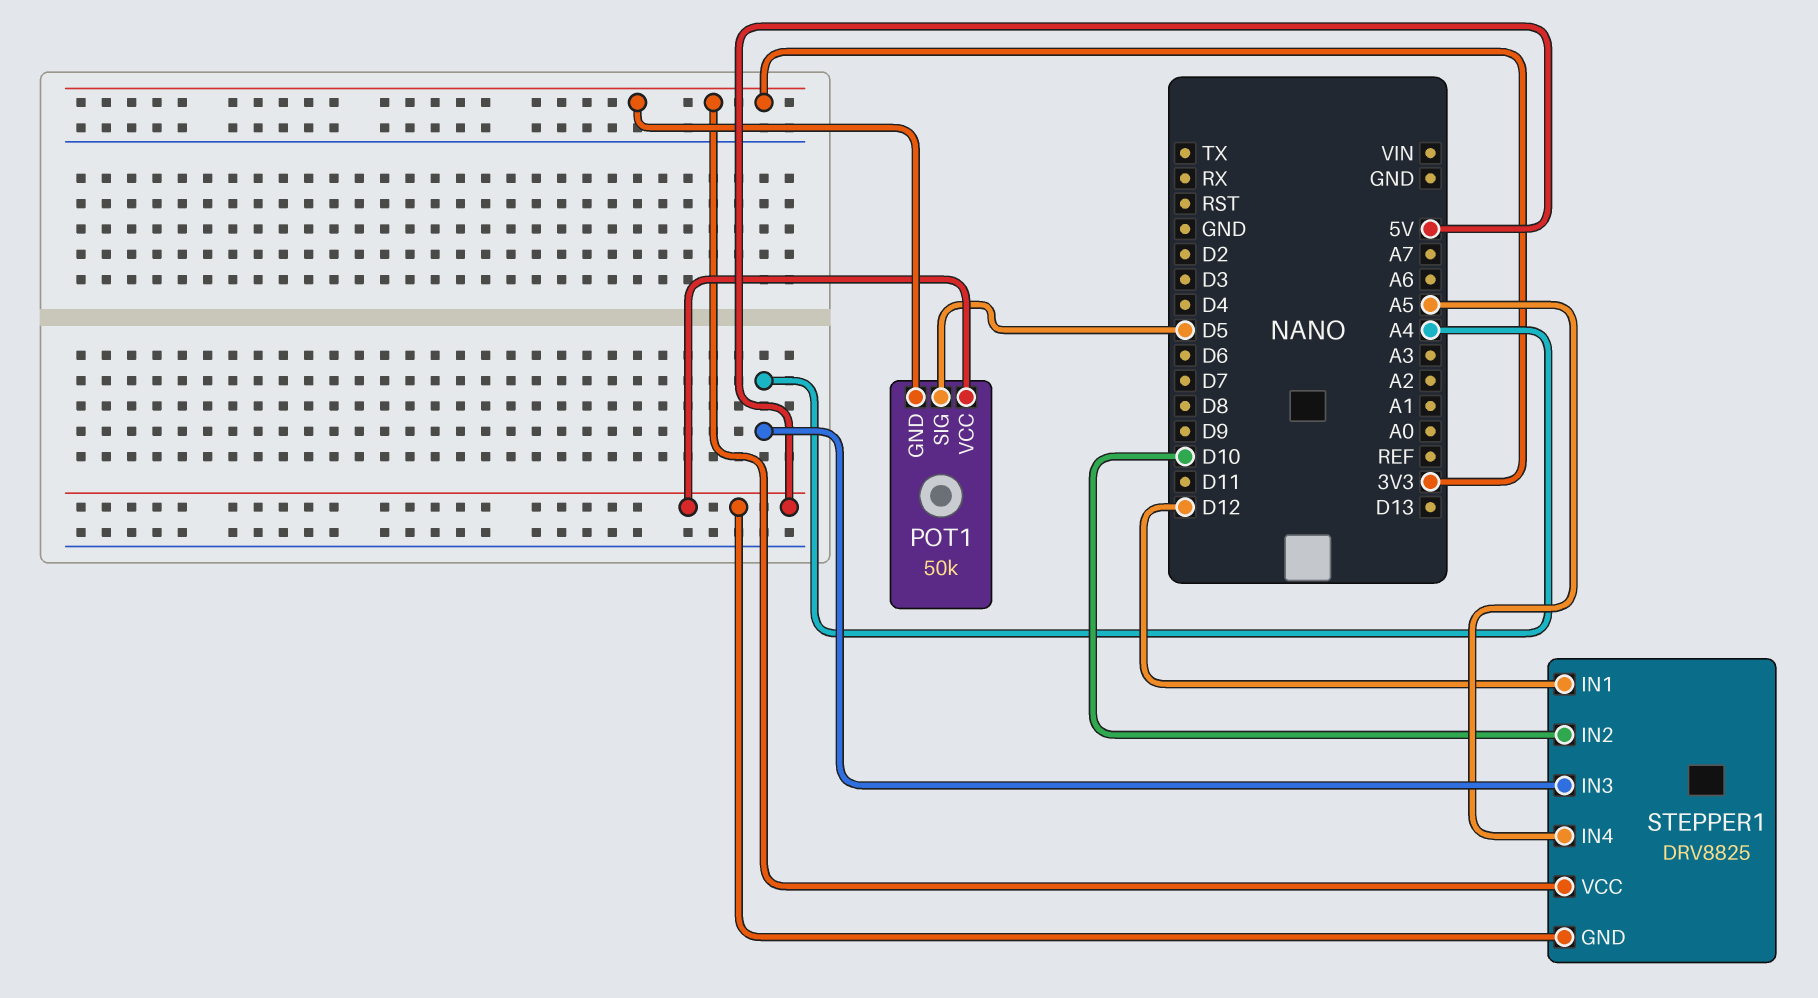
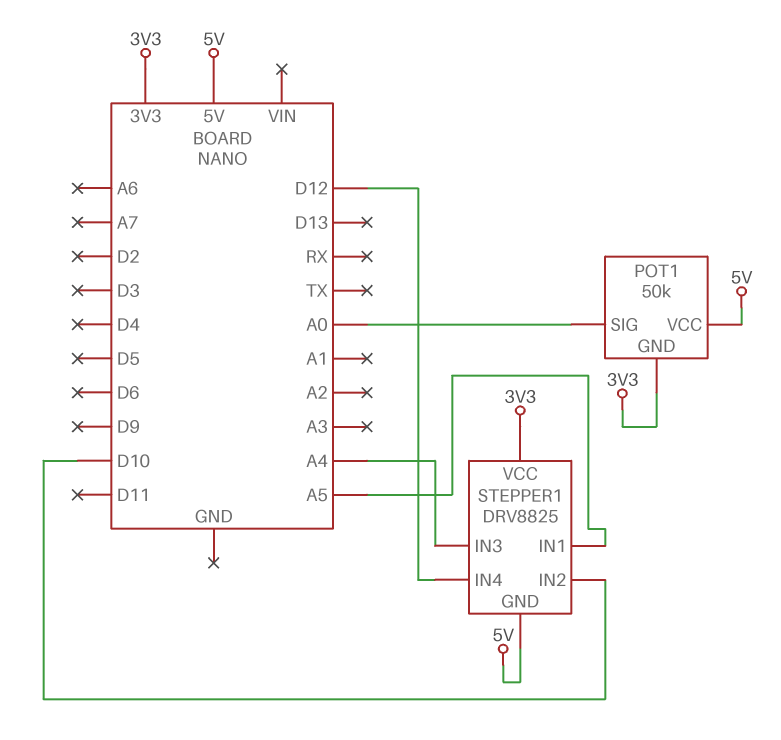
POT1 pin SIG: D5 -> A0
STEPPER1 pin IN1: D12 -> A5
STEPPER1 pin IN4: A5 -> D12

